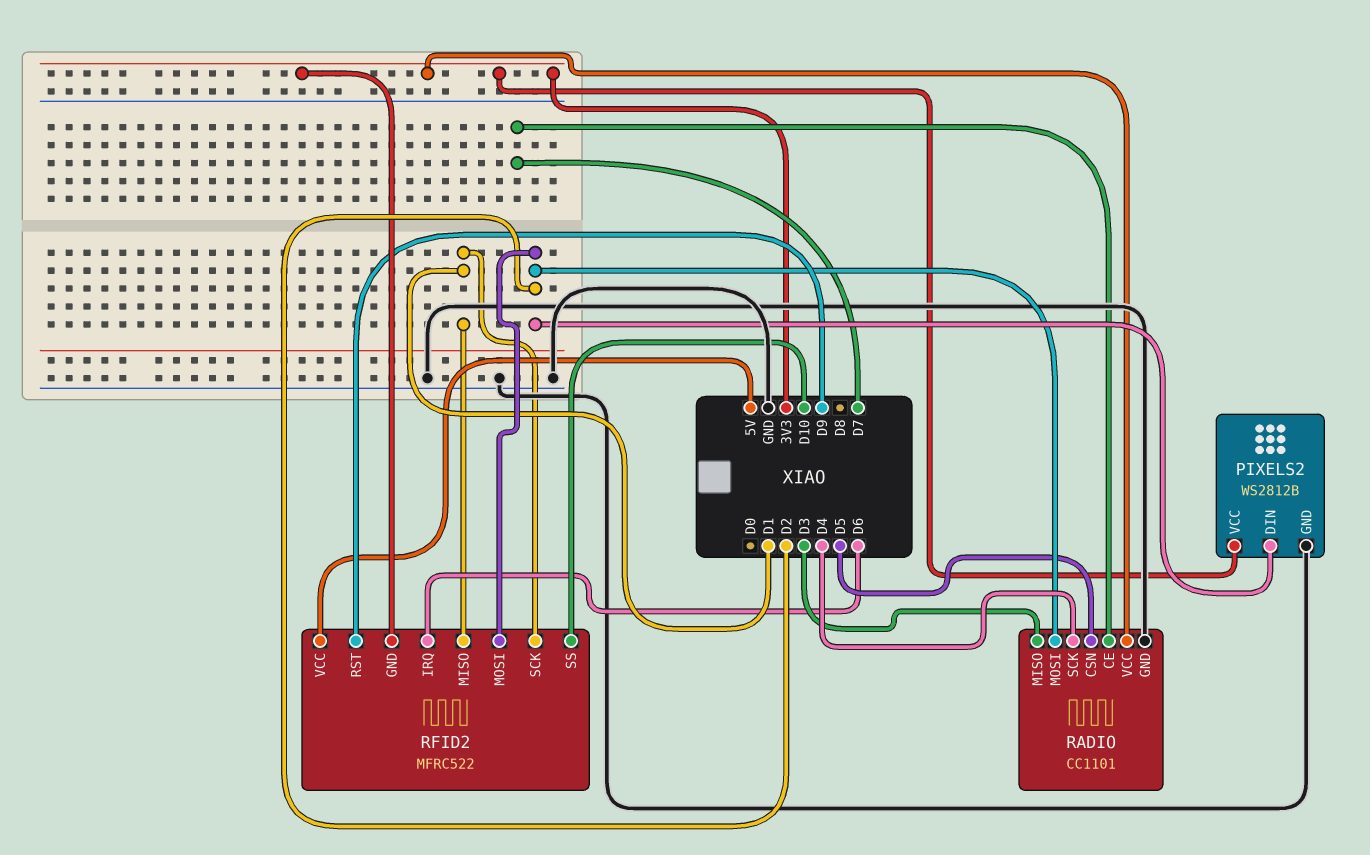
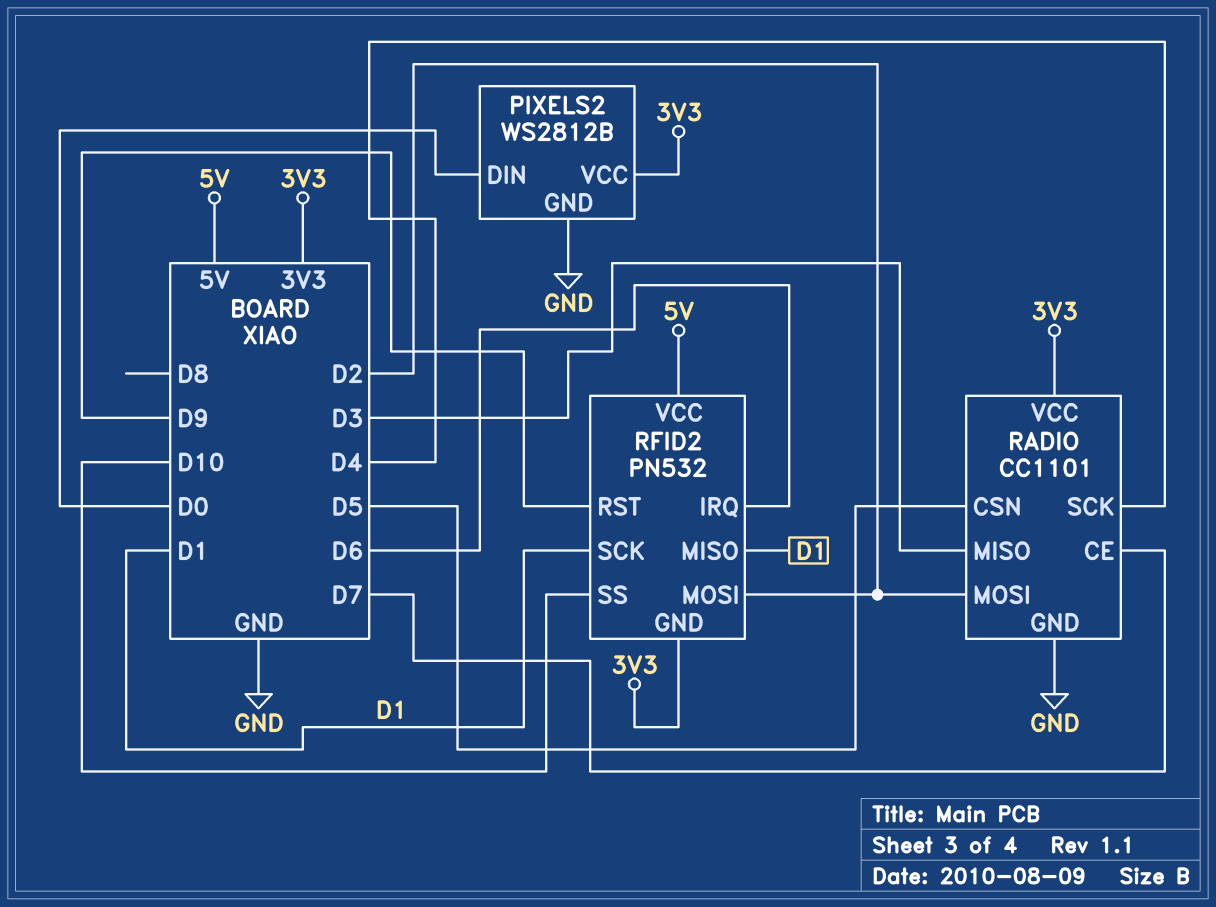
PIXELS2 pin DIN: D2 -> D0
RFID2: MFRC522 -> PN532

